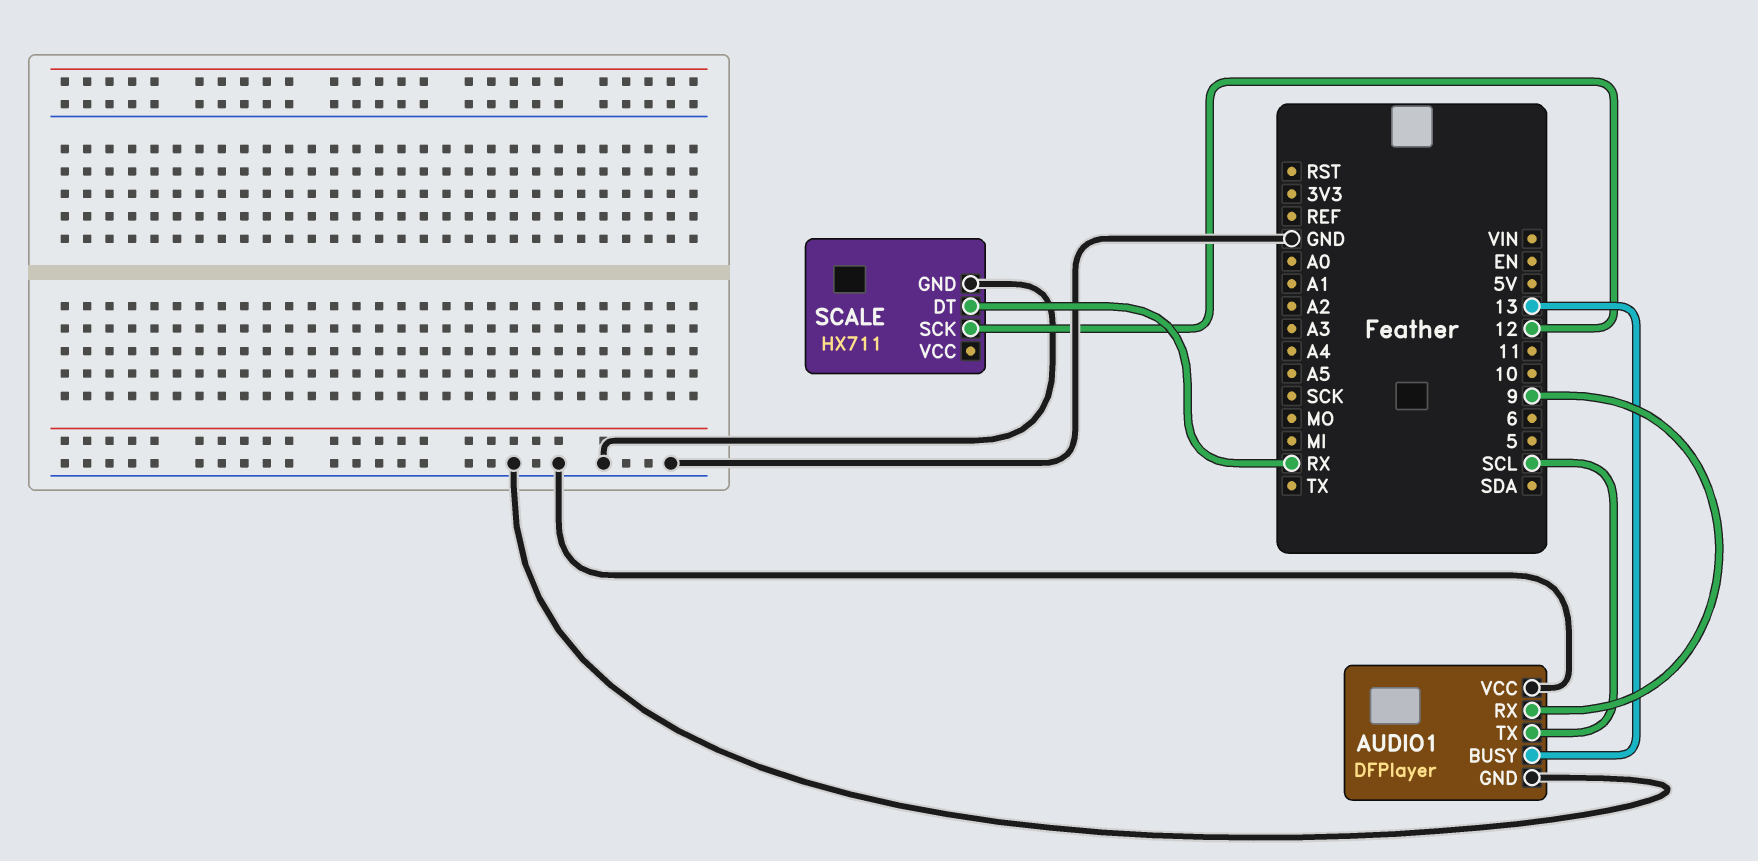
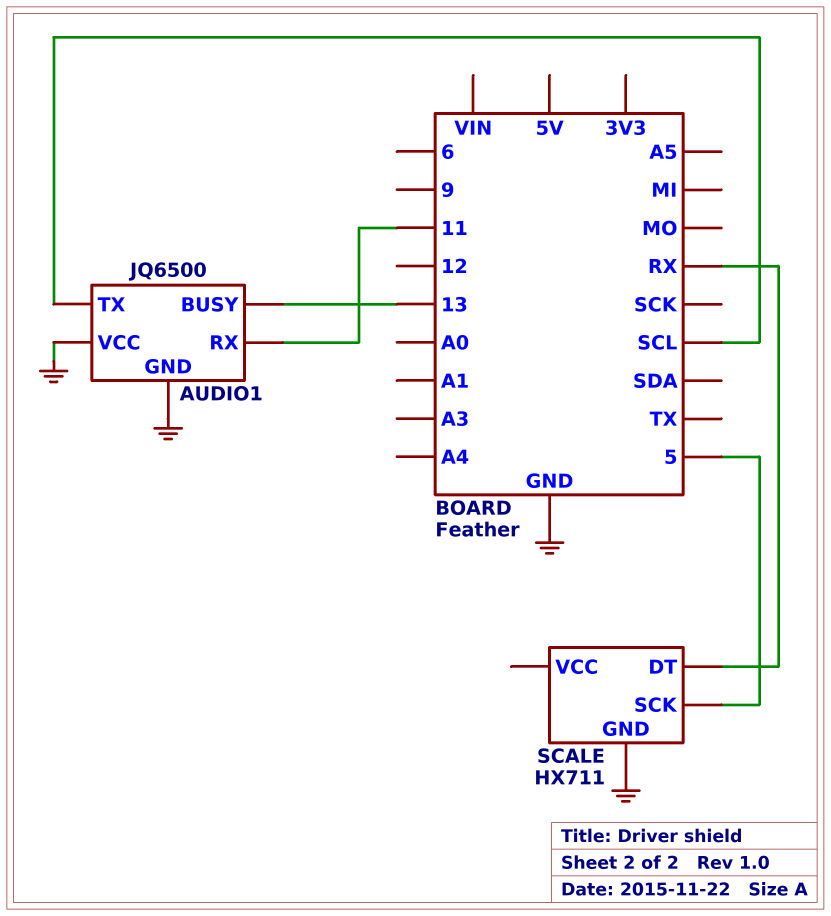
AUDIO1: DFPlayer -> JQ6500
AUDIO1 pin RX: 9 -> 11
SCALE pin SCK: 12 -> 5

